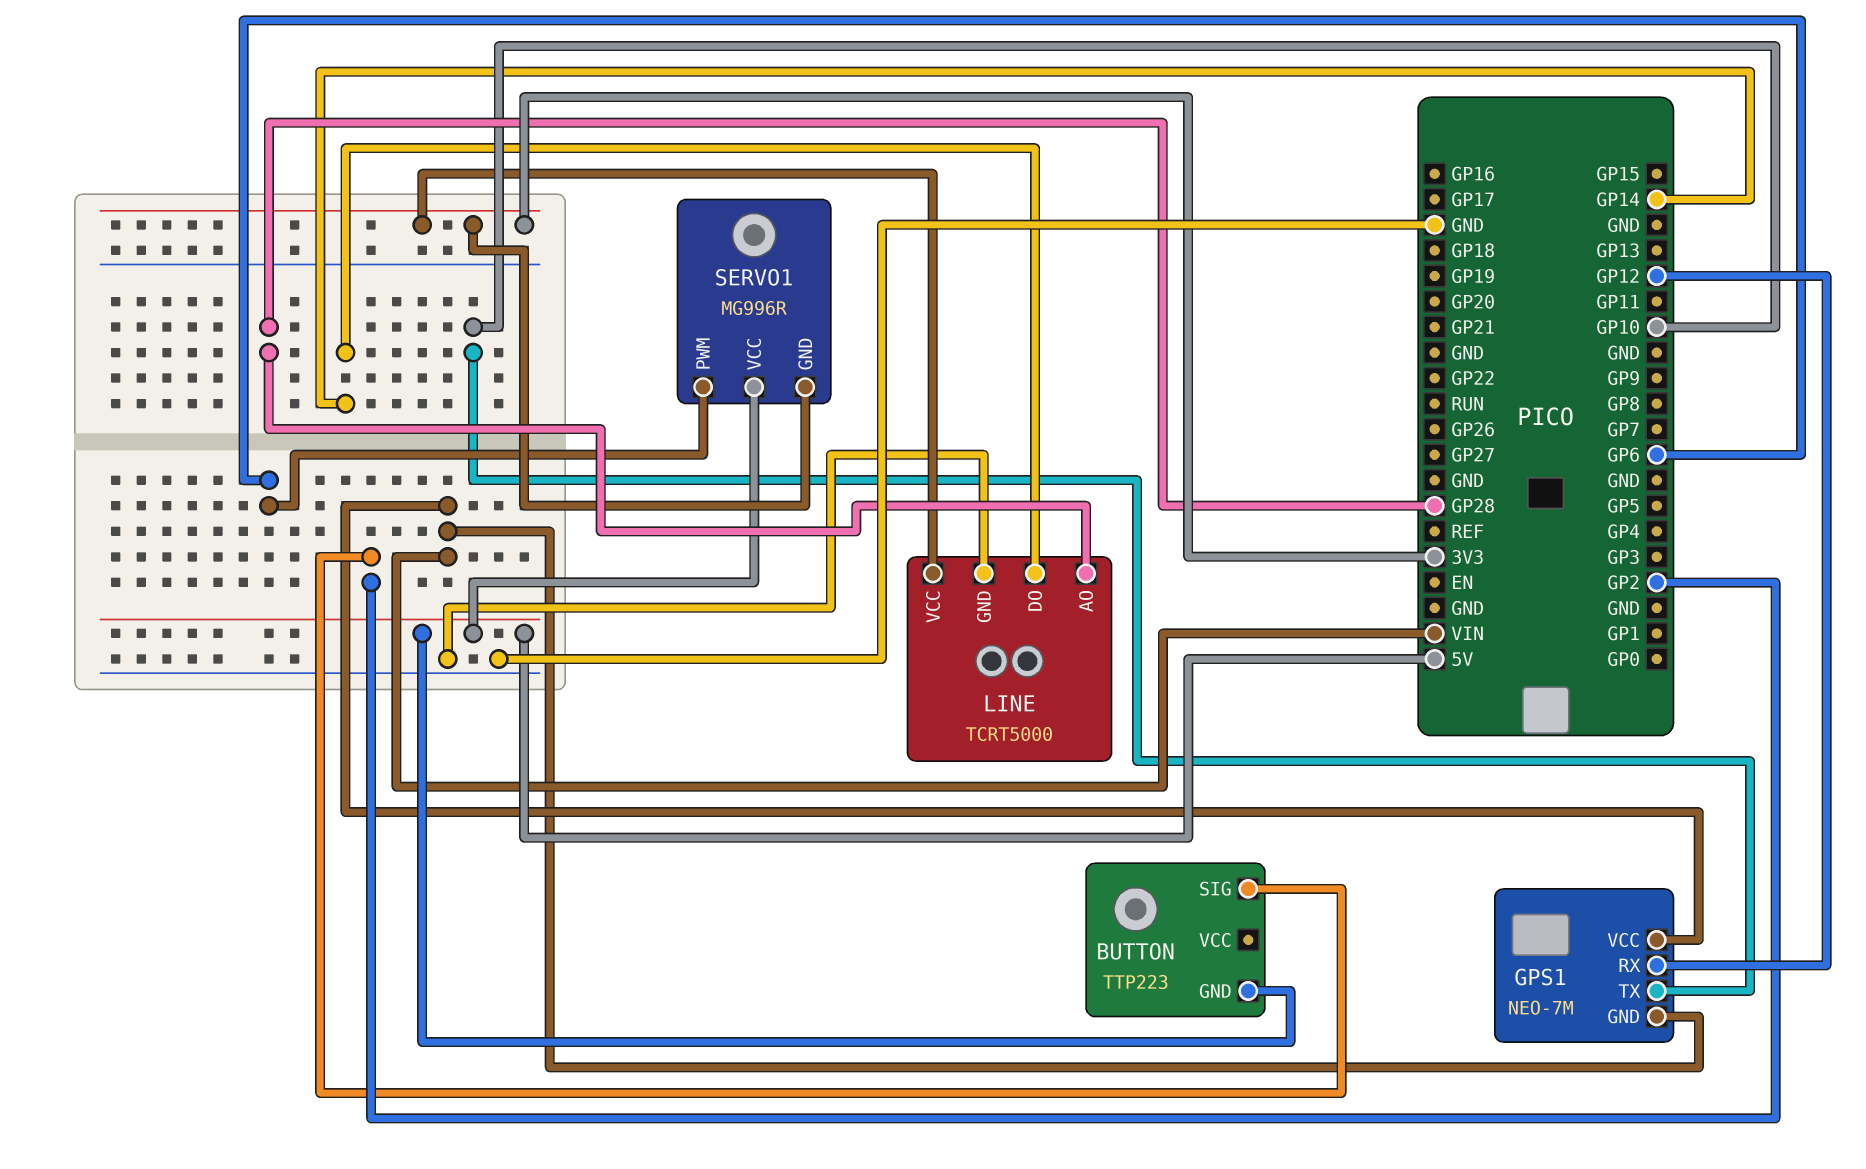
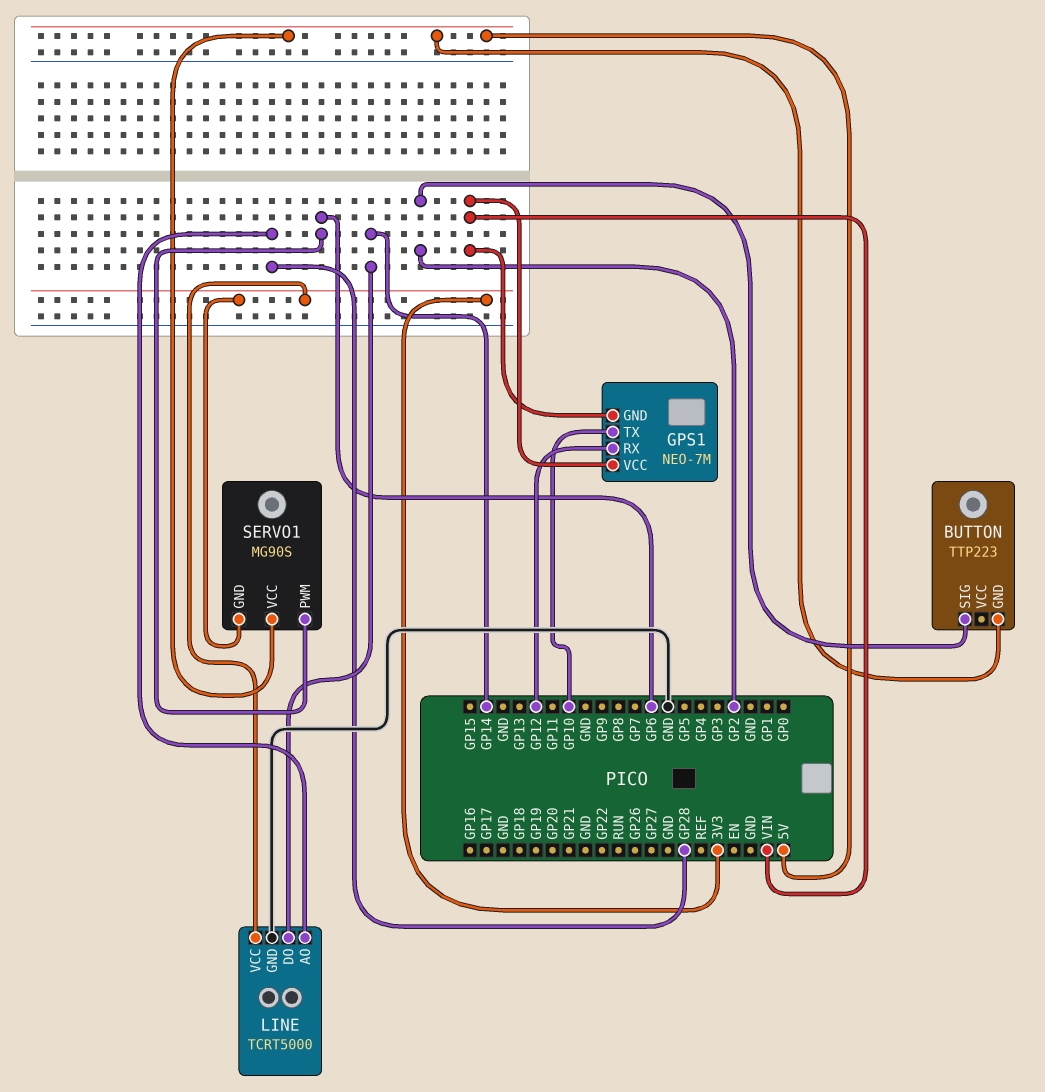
SERVO1: MG996R -> MG90S

